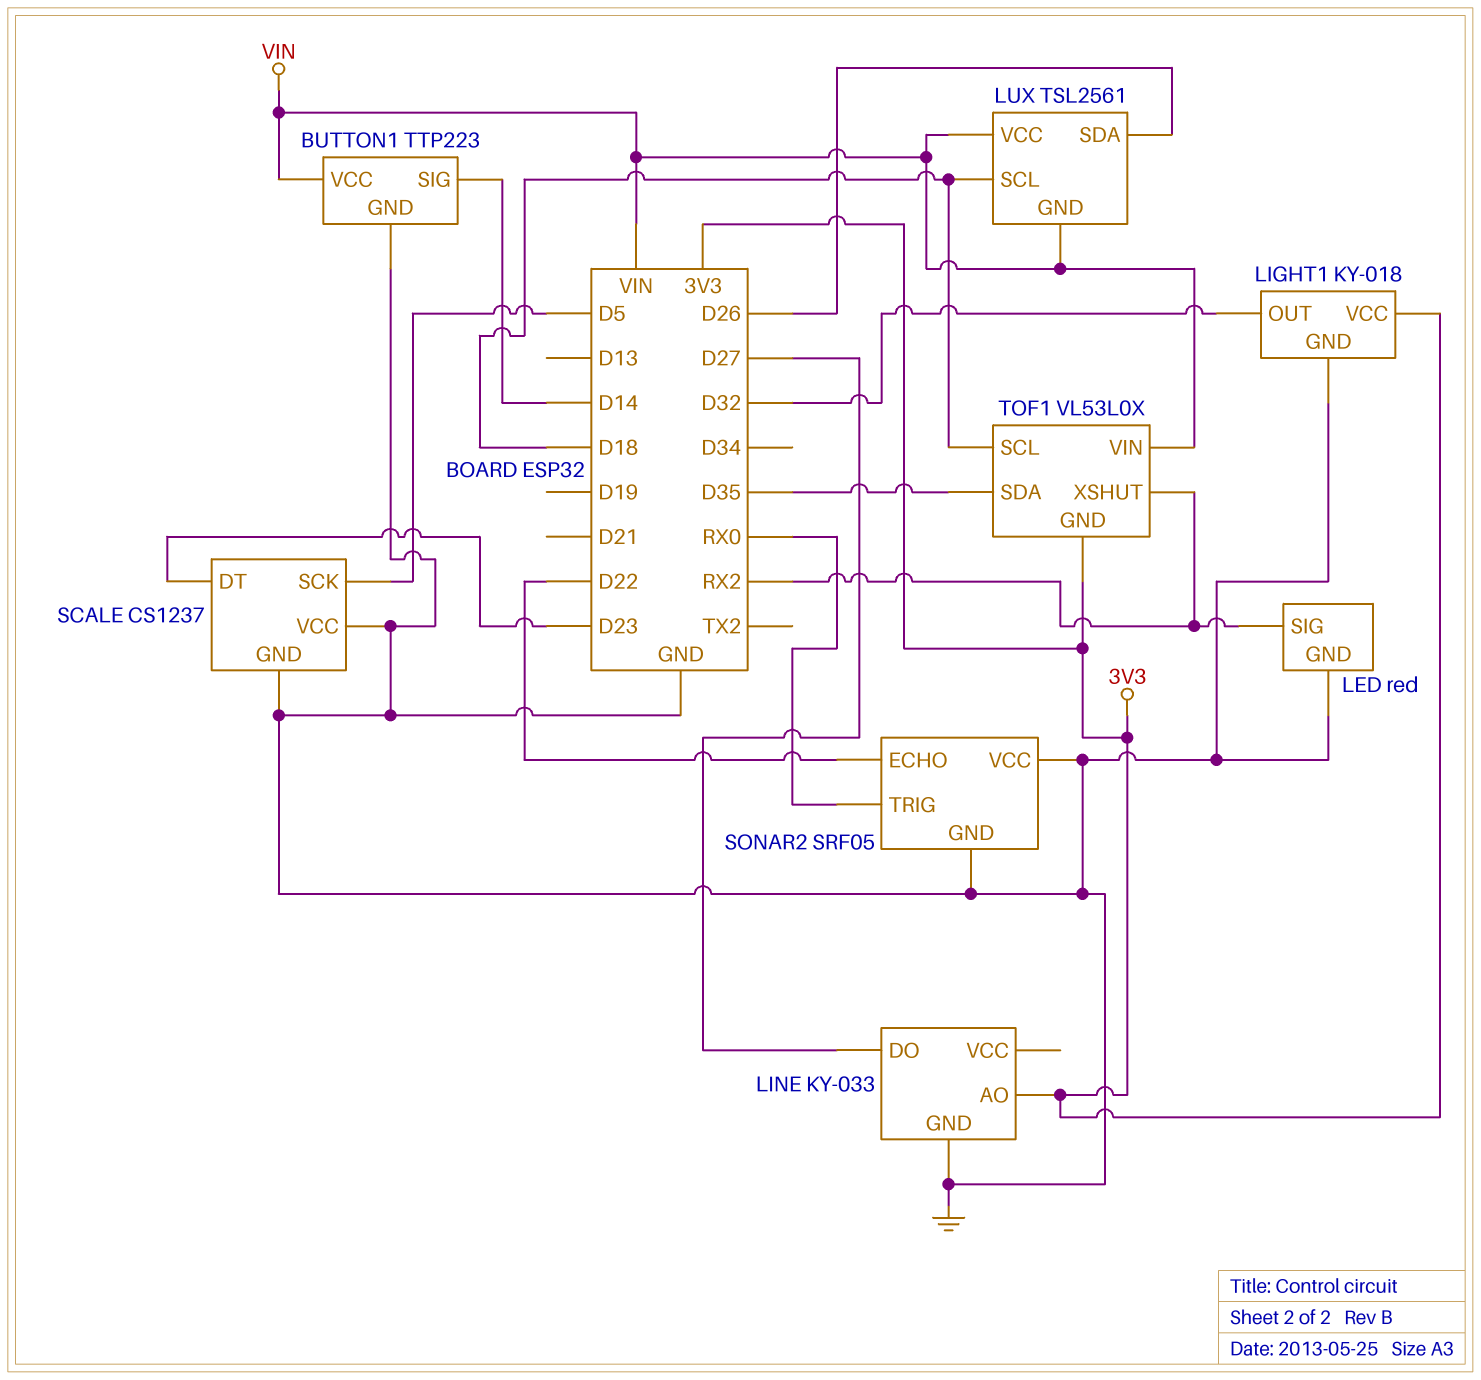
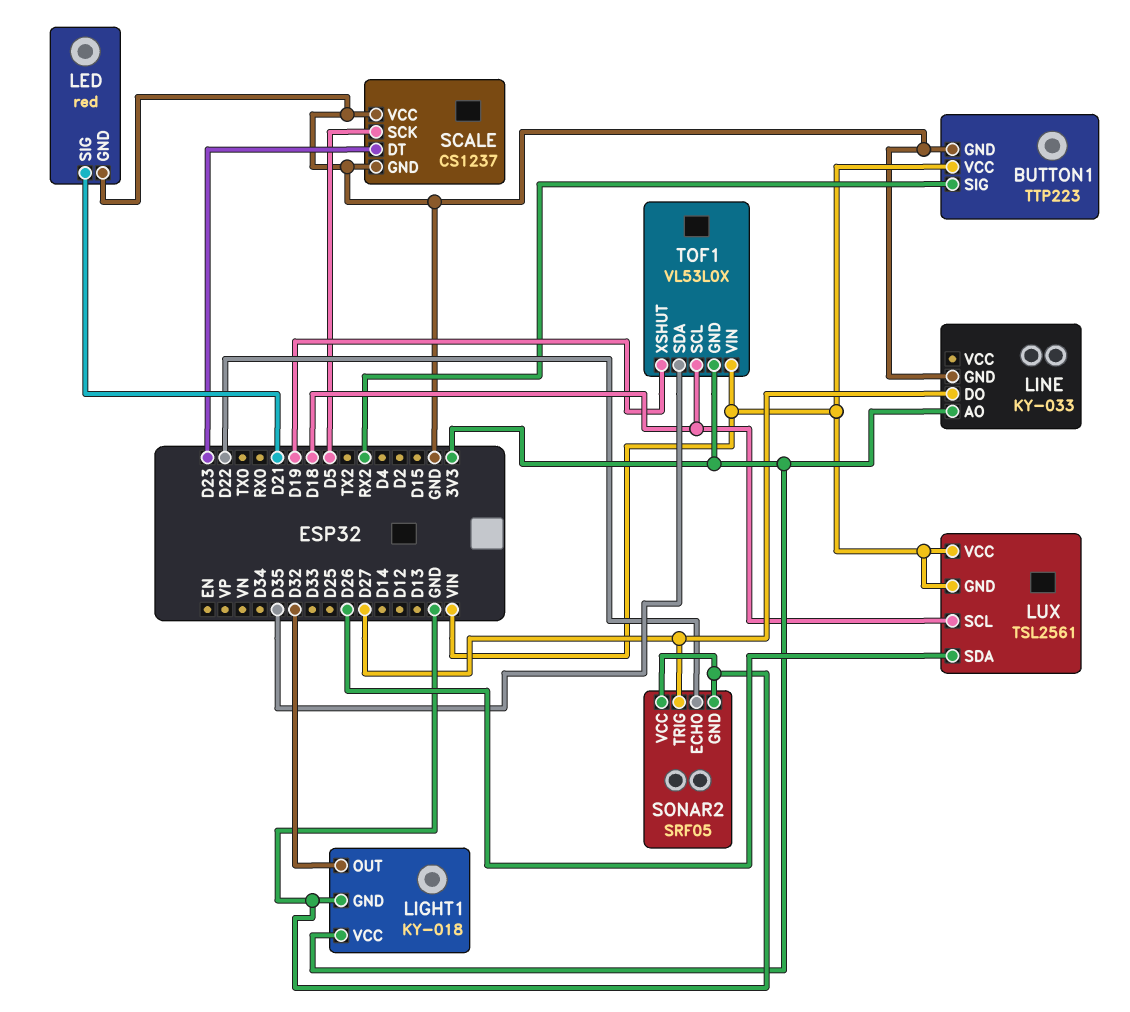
BUTTON1 pin SIG: D14 -> RX2
LED pin SIG: RX2 -> D21
SONAR2 pin TRIG: RX0 -> D27
TOF1 pin XSHUT: RX2 -> D19

